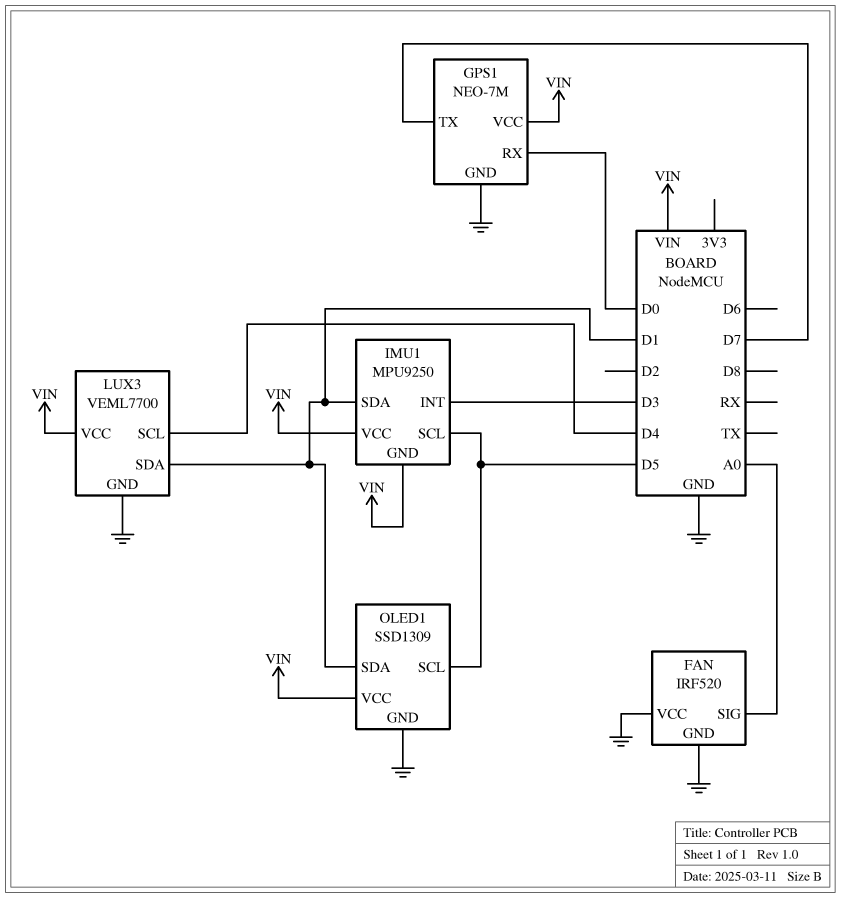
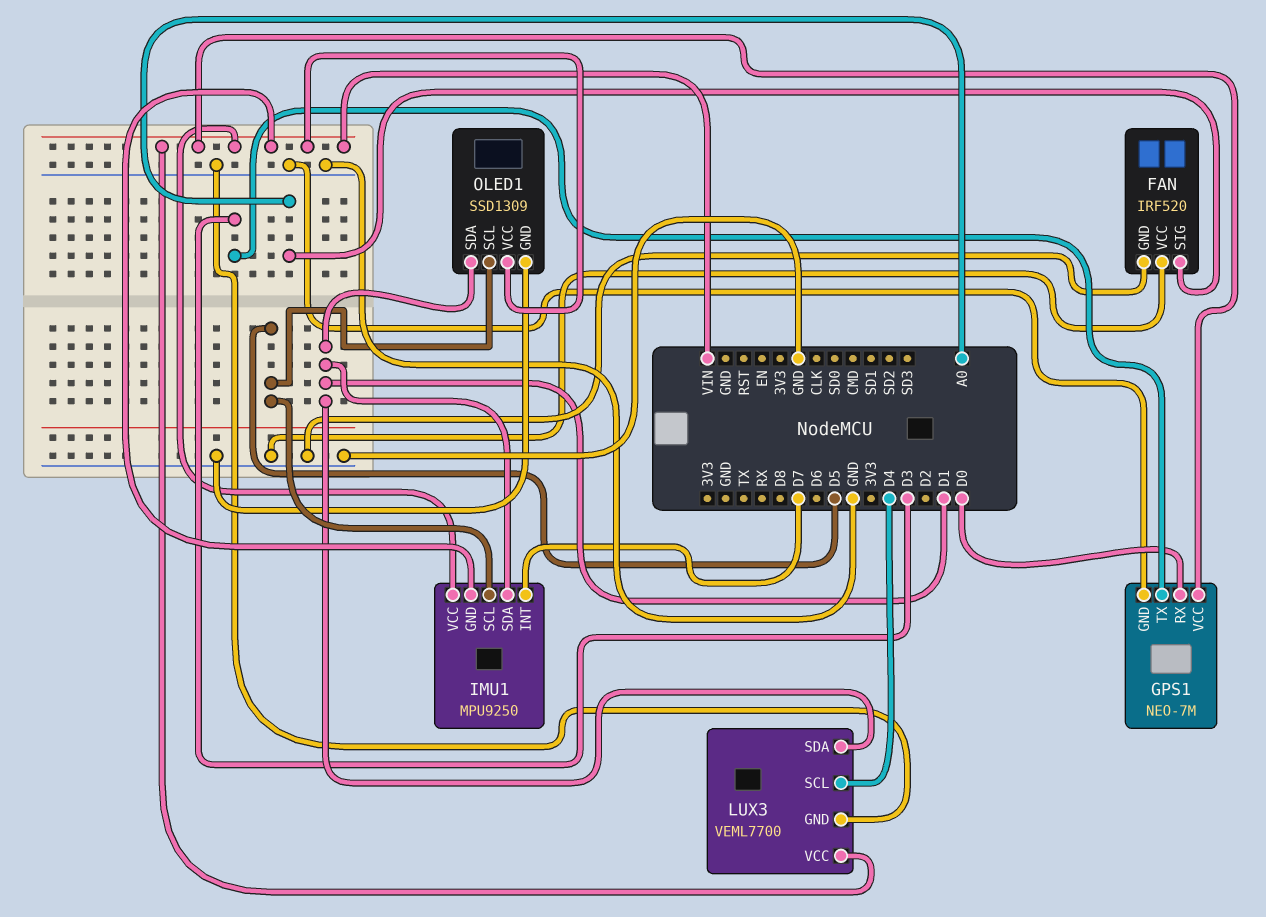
GPS1 pin TX: D7 -> D3
IMU1 pin INT: D3 -> D7

